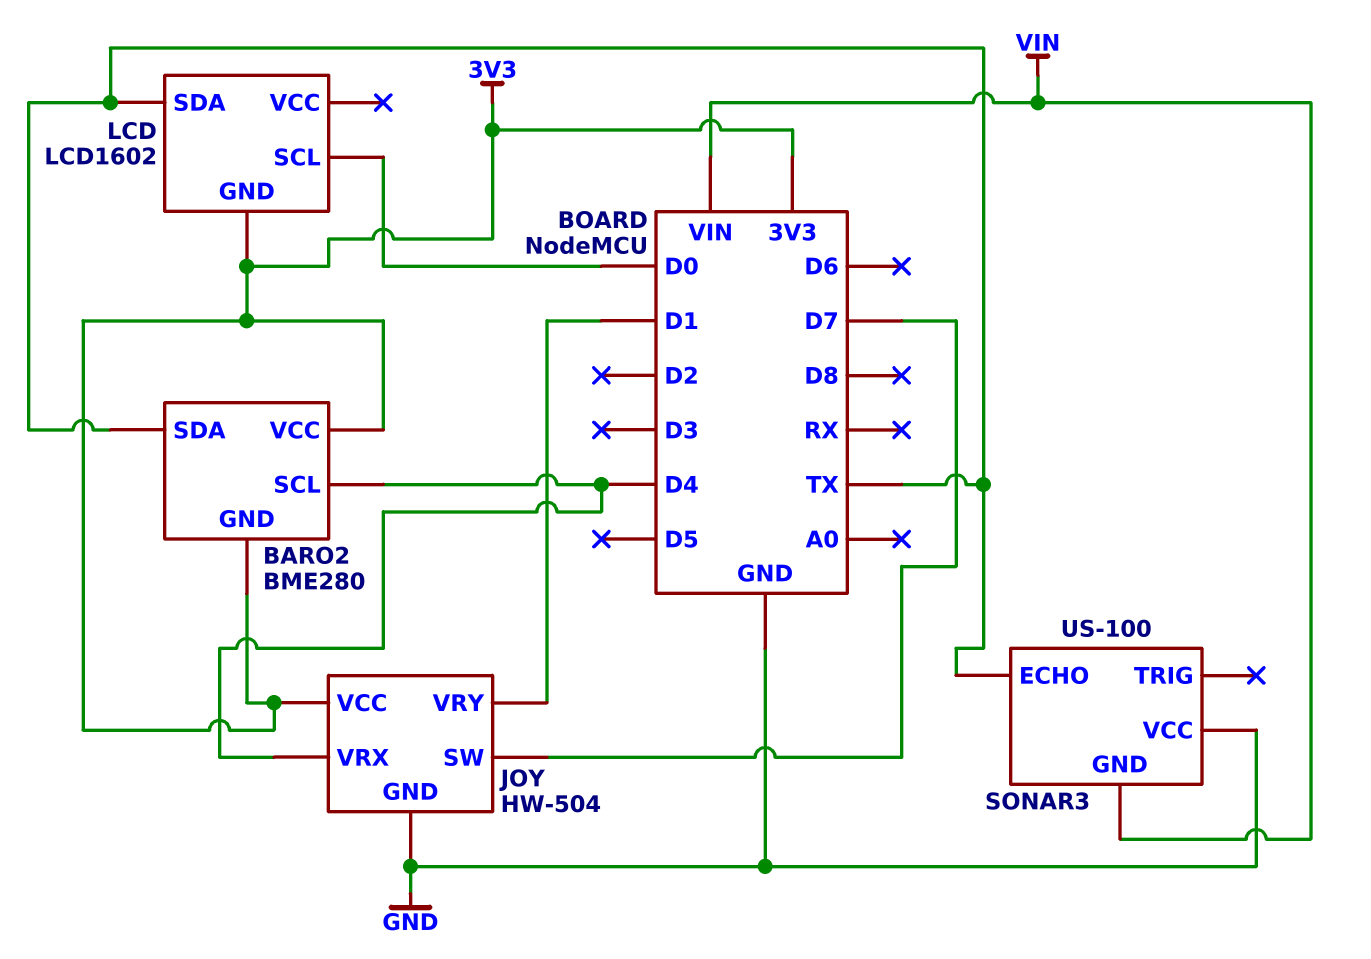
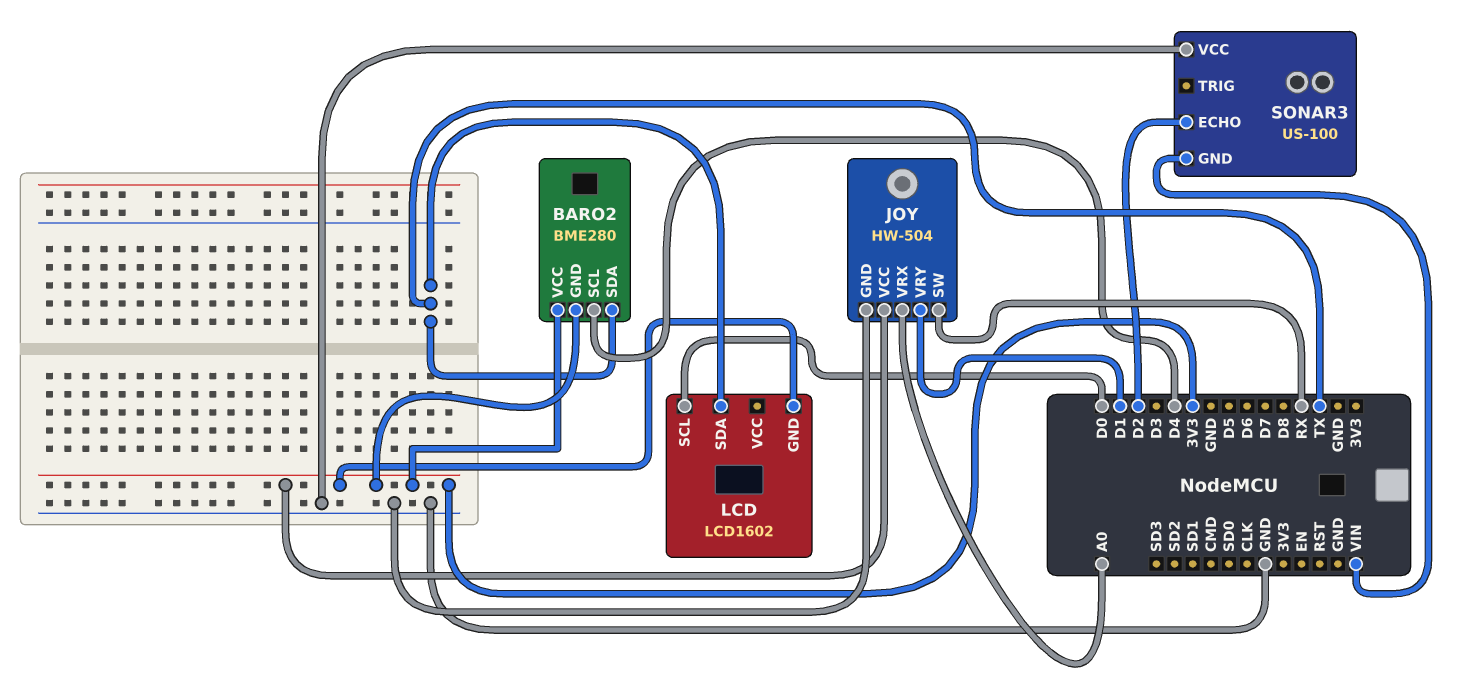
JOY pin SW: D7 -> RX
JOY pin VRX: D4 -> A0
SONAR3 pin ECHO: TX -> D2

